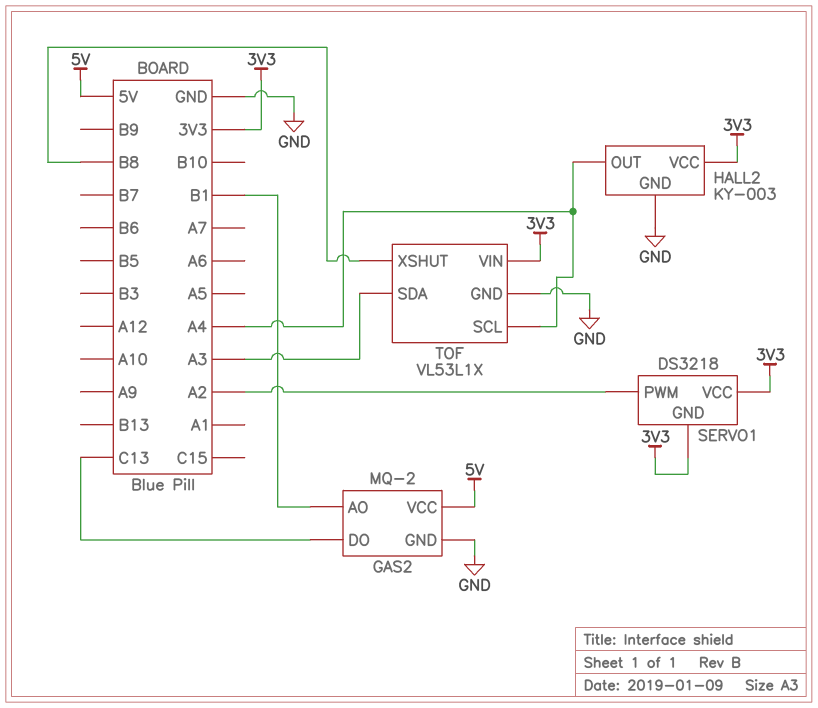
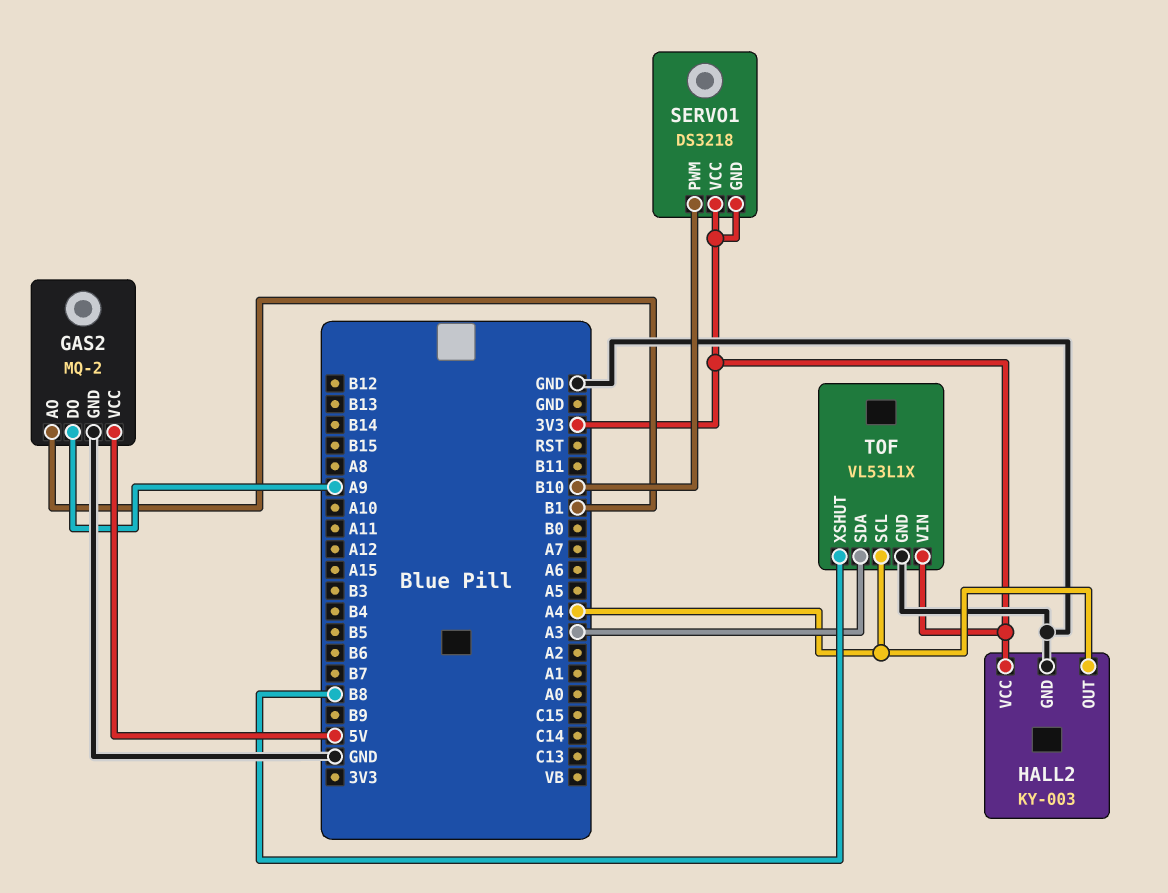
GAS2 pin DO: C13 -> A9
SERVO1 pin PWM: A2 -> B10

